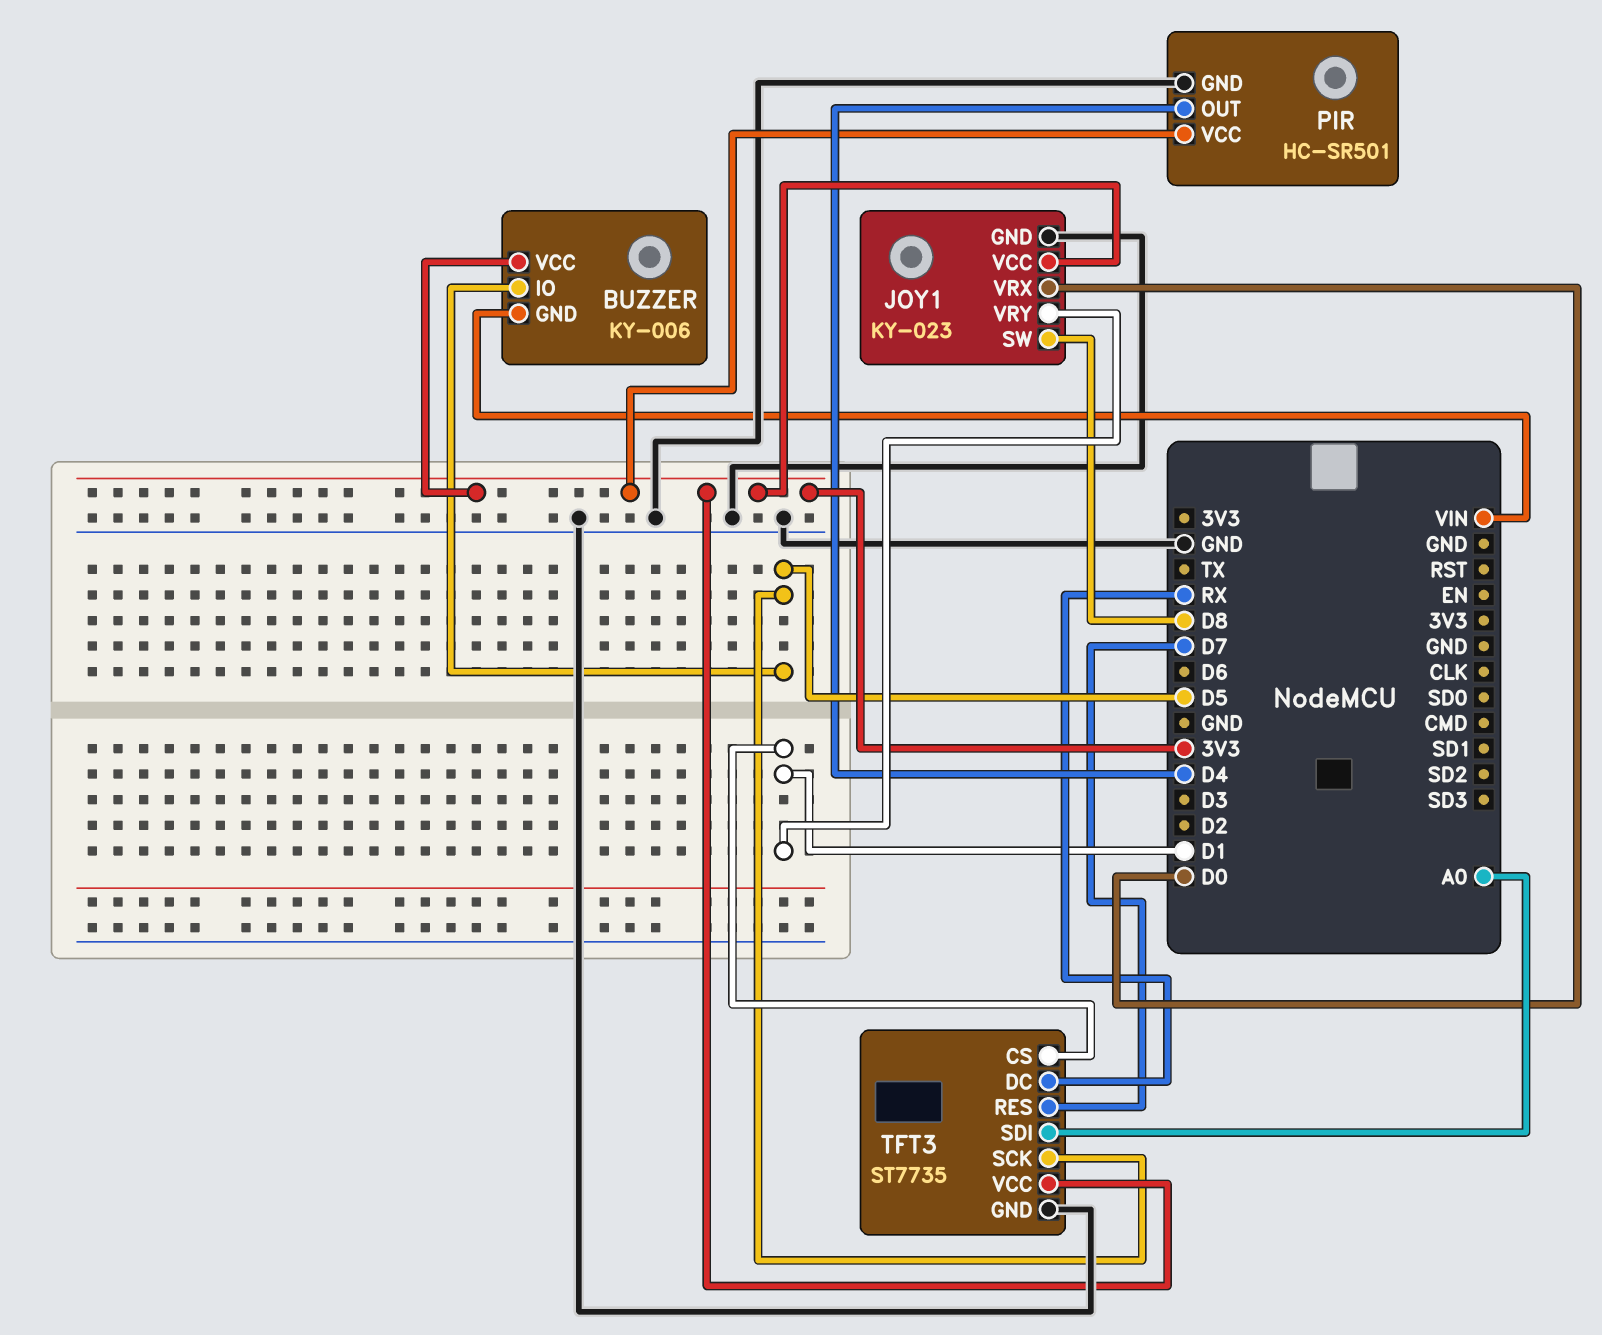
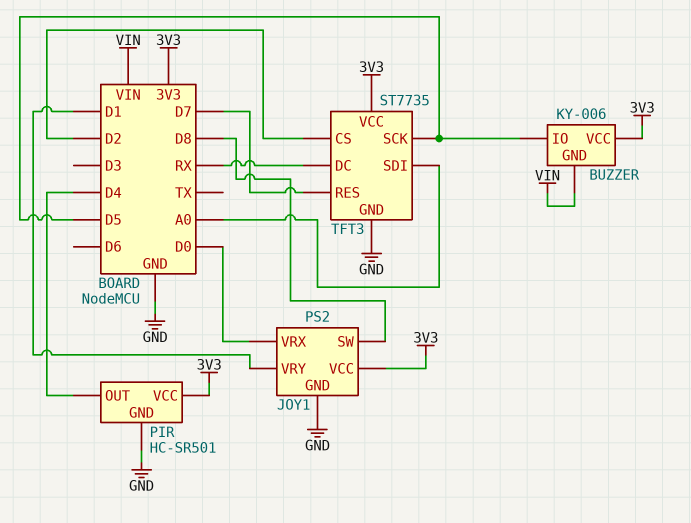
JOY1: KY-023 -> PS2
TFT3 pin CS: D1 -> D2

